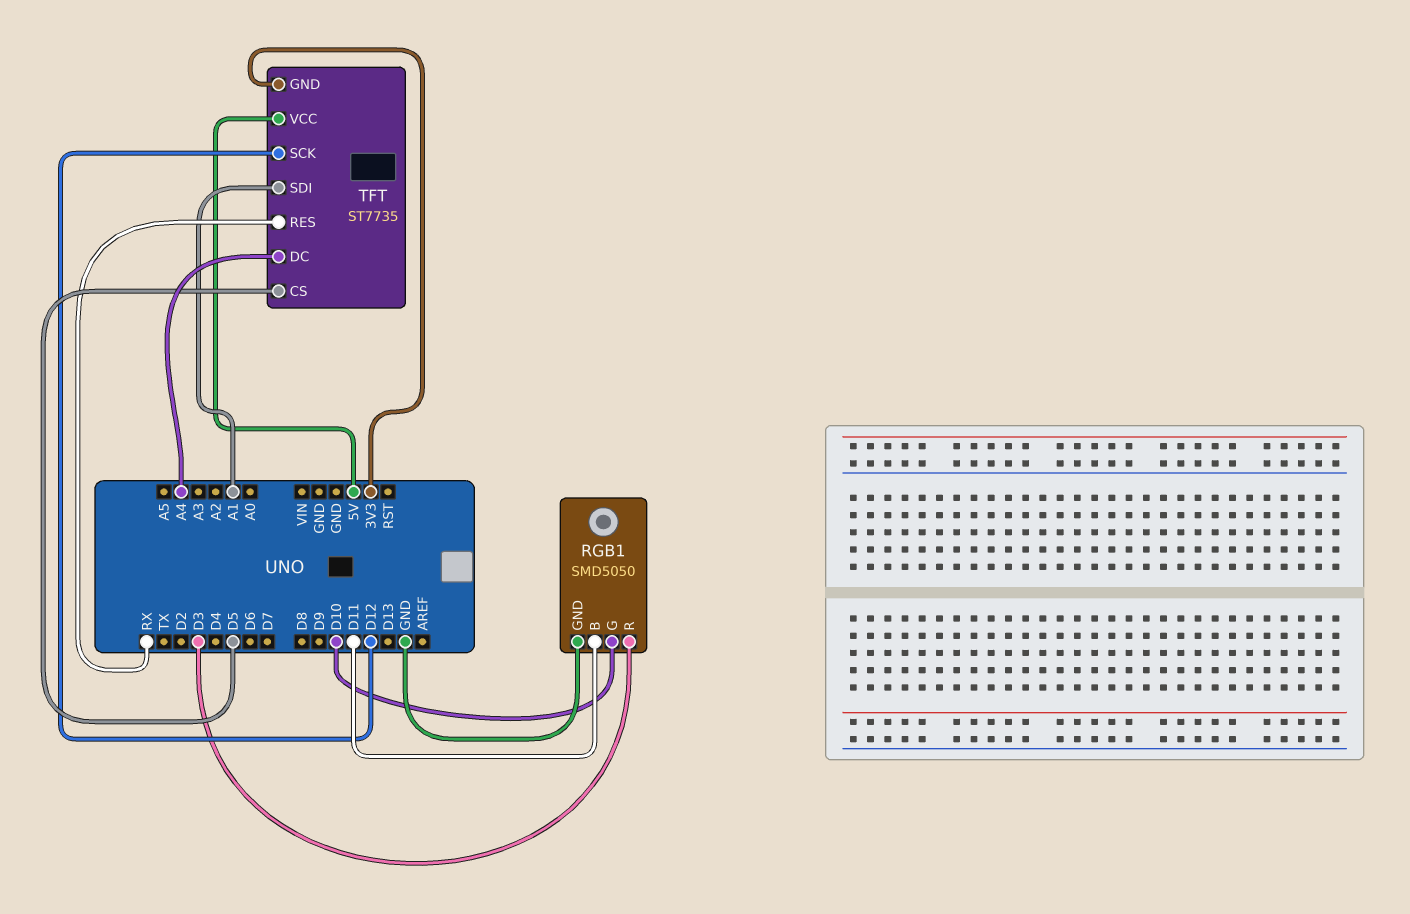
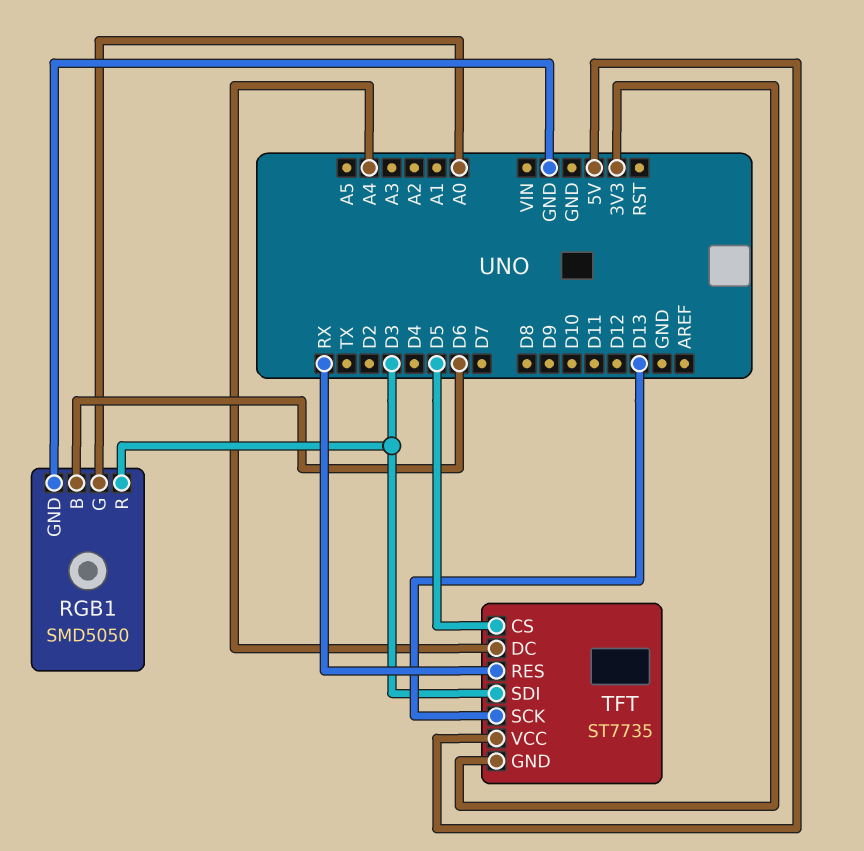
RGB1 pin B: D11 -> D6
RGB1 pin G: D10 -> A0
TFT pin SCK: D12 -> D13
TFT pin SDI: A1 -> D3

